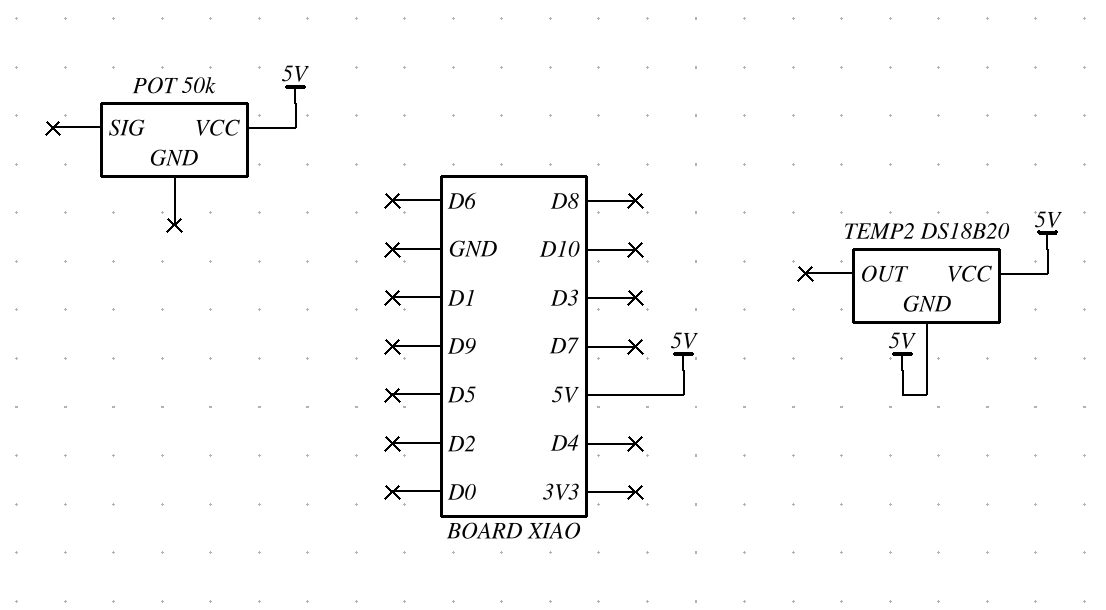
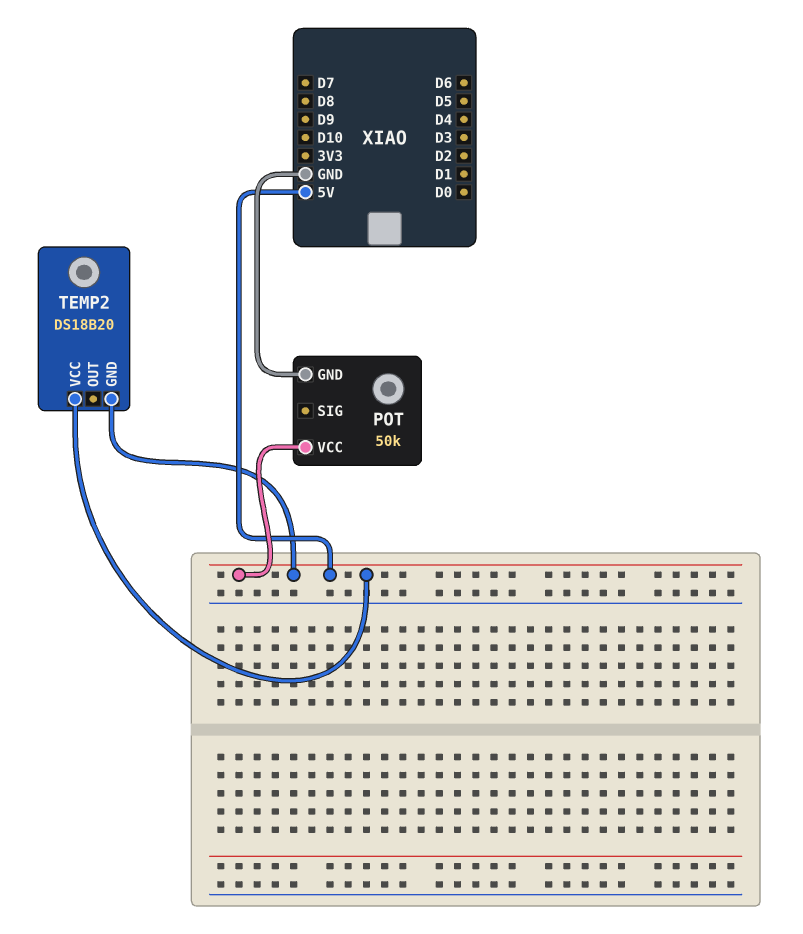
POT pin GND: none -> GND

